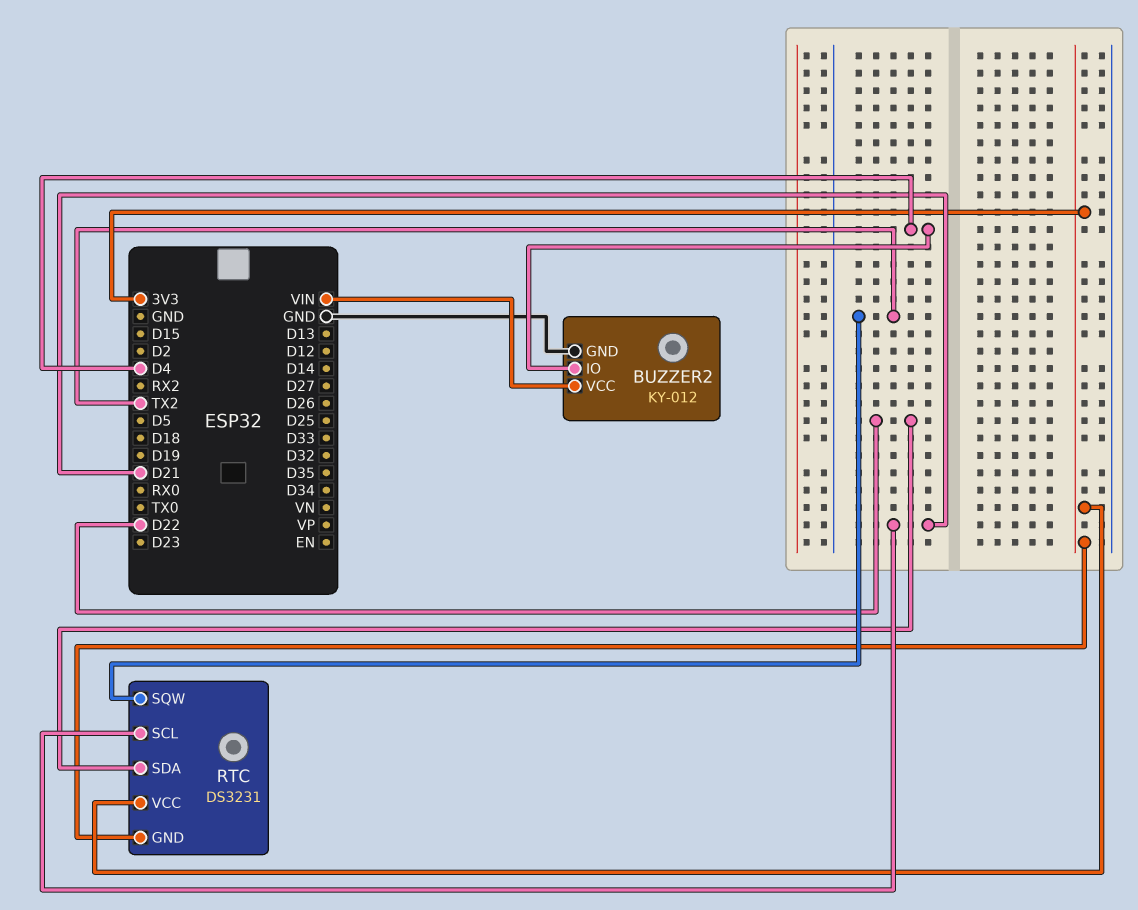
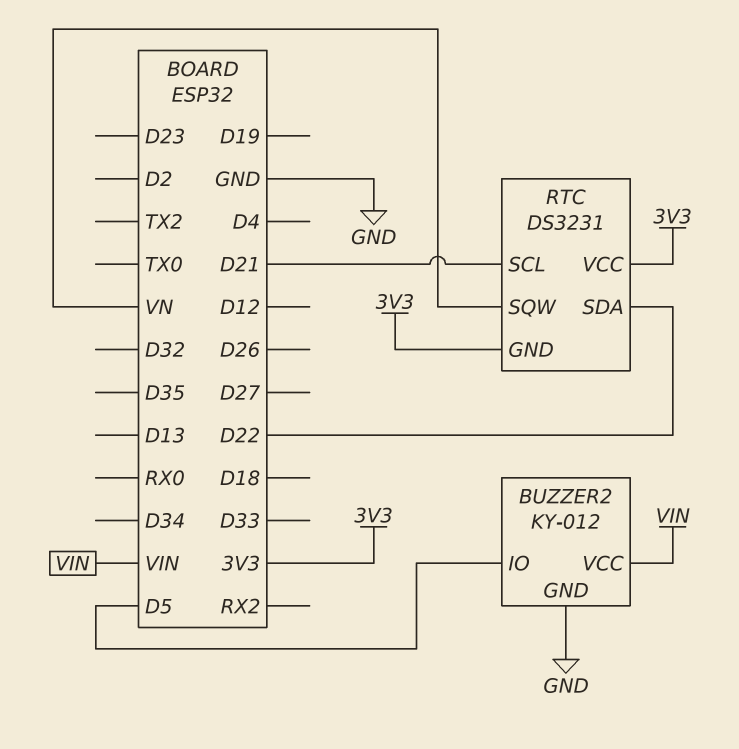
BUZZER2 pin IO: D4 -> D5
RTC pin SQW: TX2 -> VN

